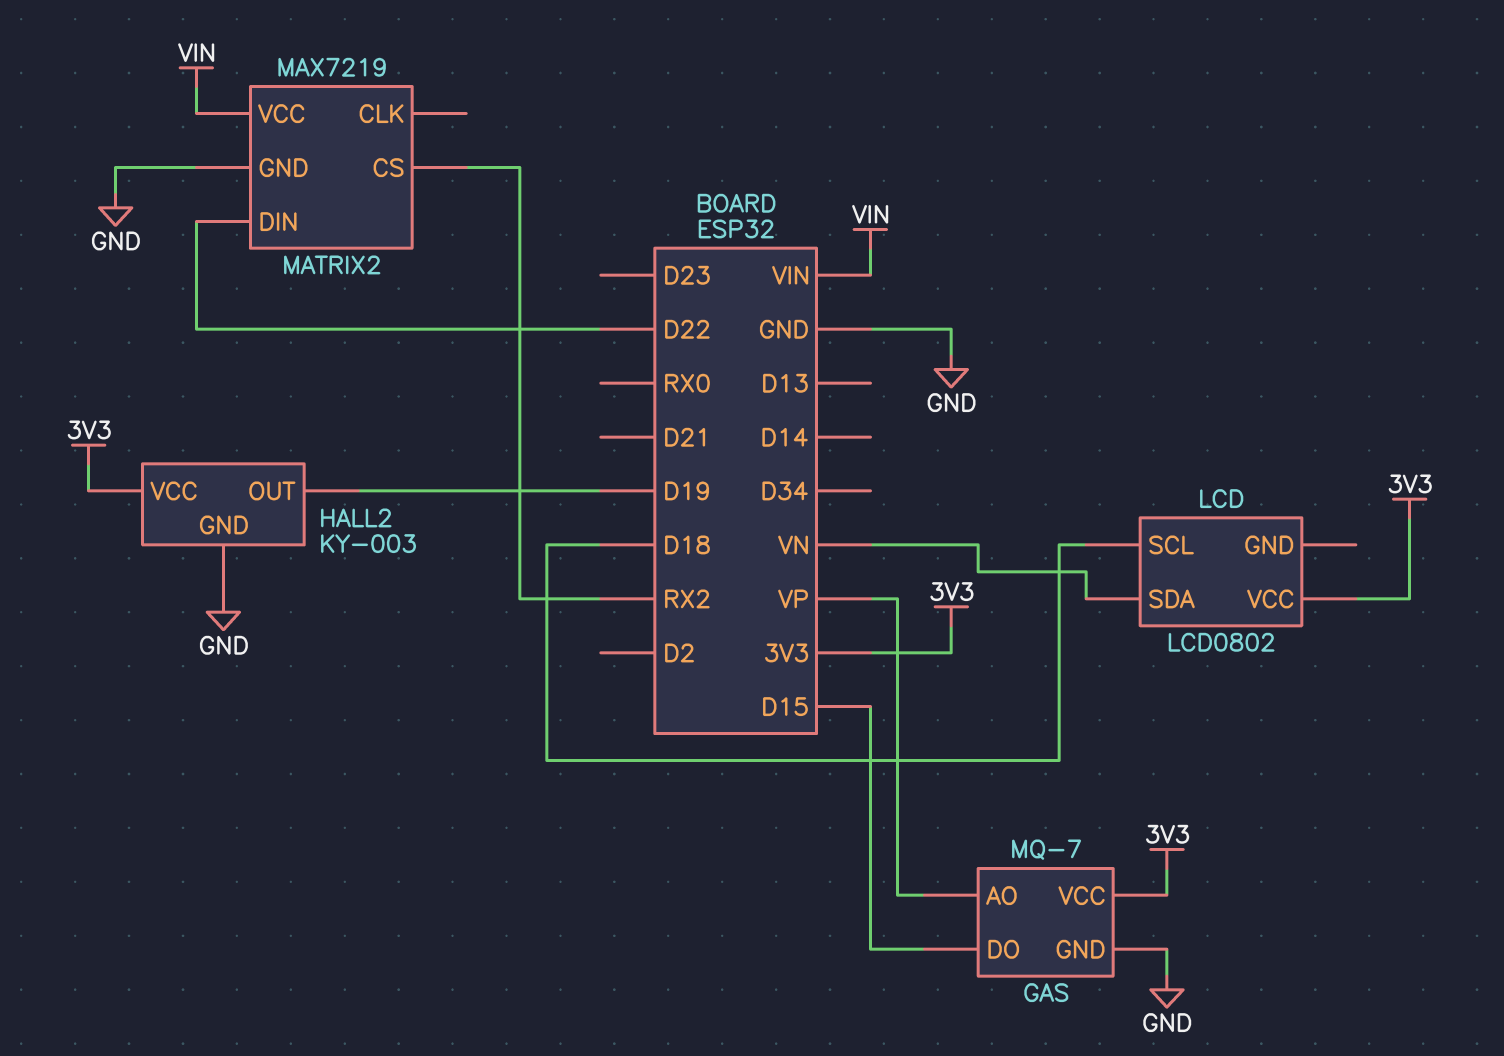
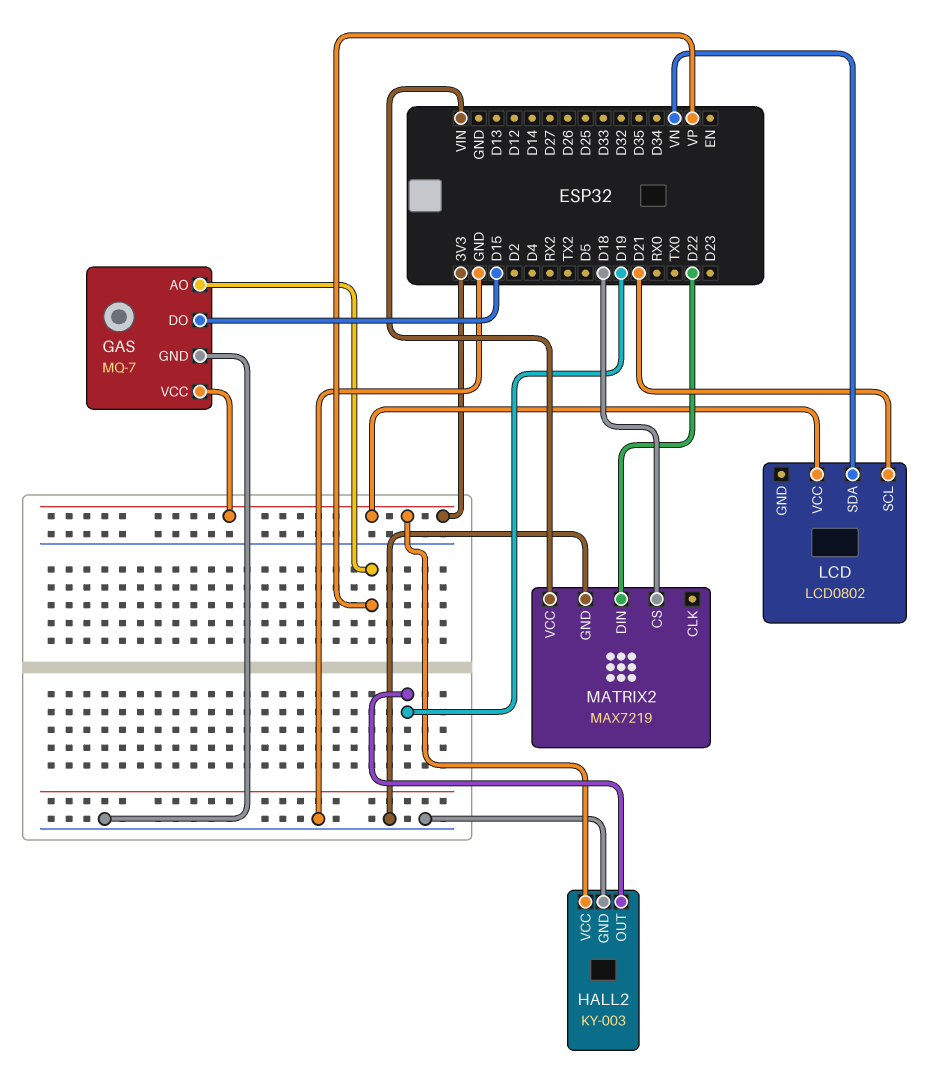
LCD pin SCL: D18 -> D21
MATRIX2 pin CS: RX2 -> D18

